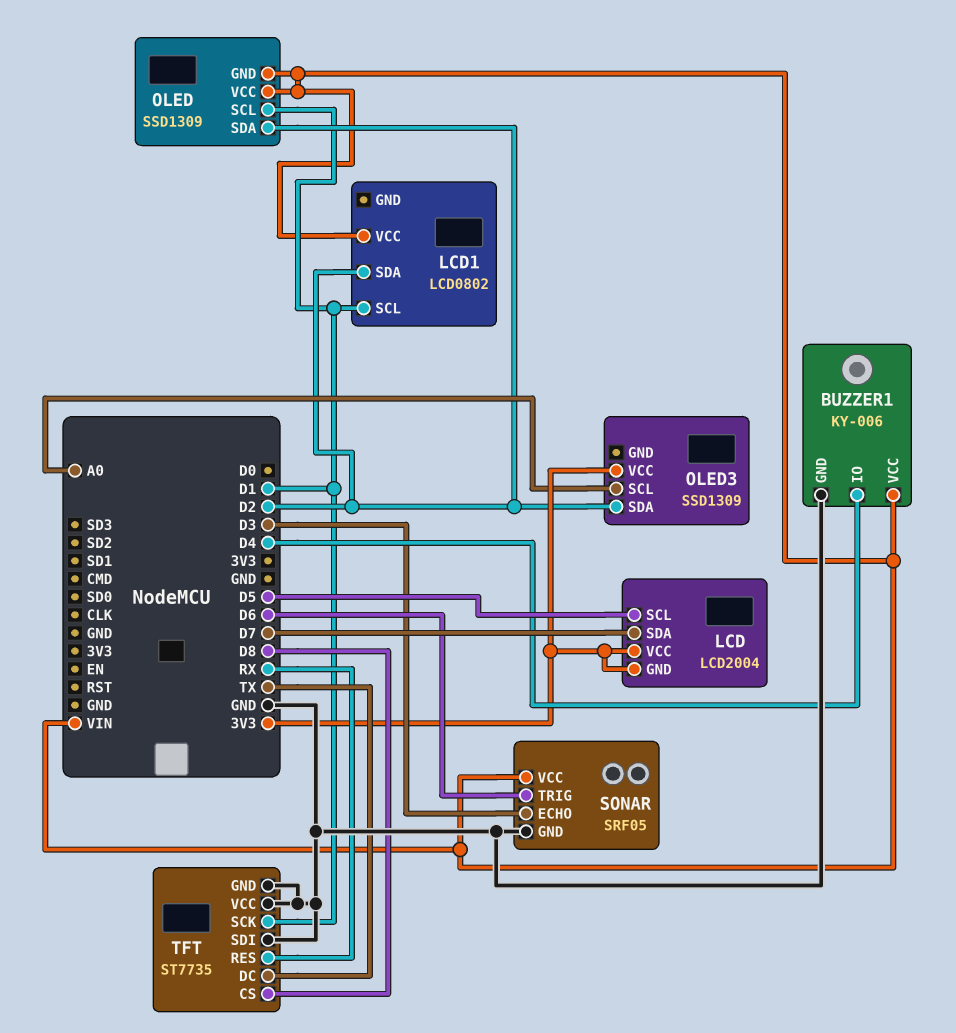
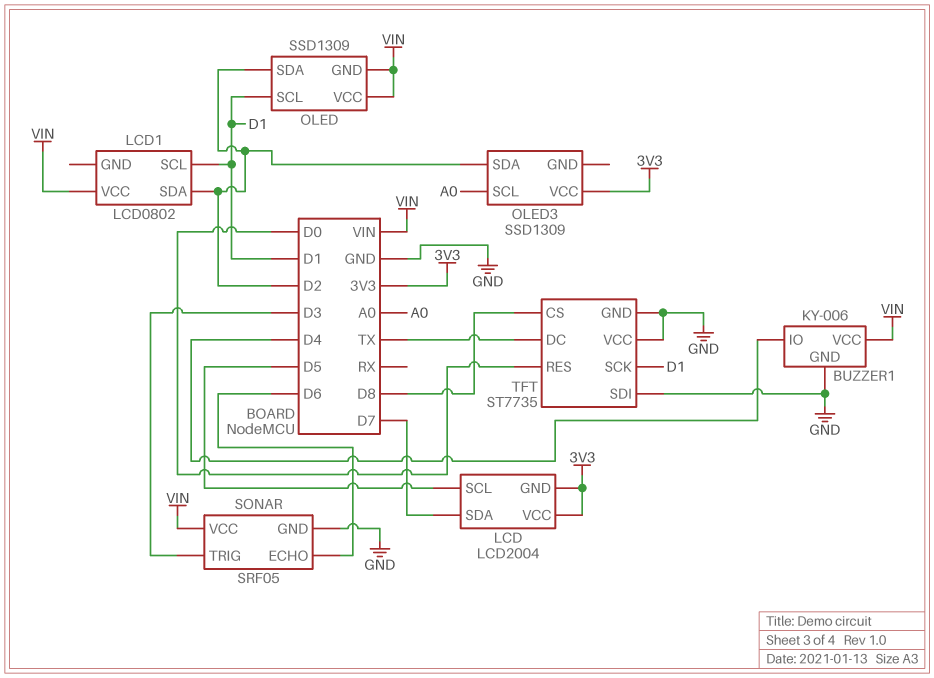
SONAR pin ECHO: D3 -> D6
SONAR pin TRIG: D6 -> D3
TFT pin RES: RX -> D0

